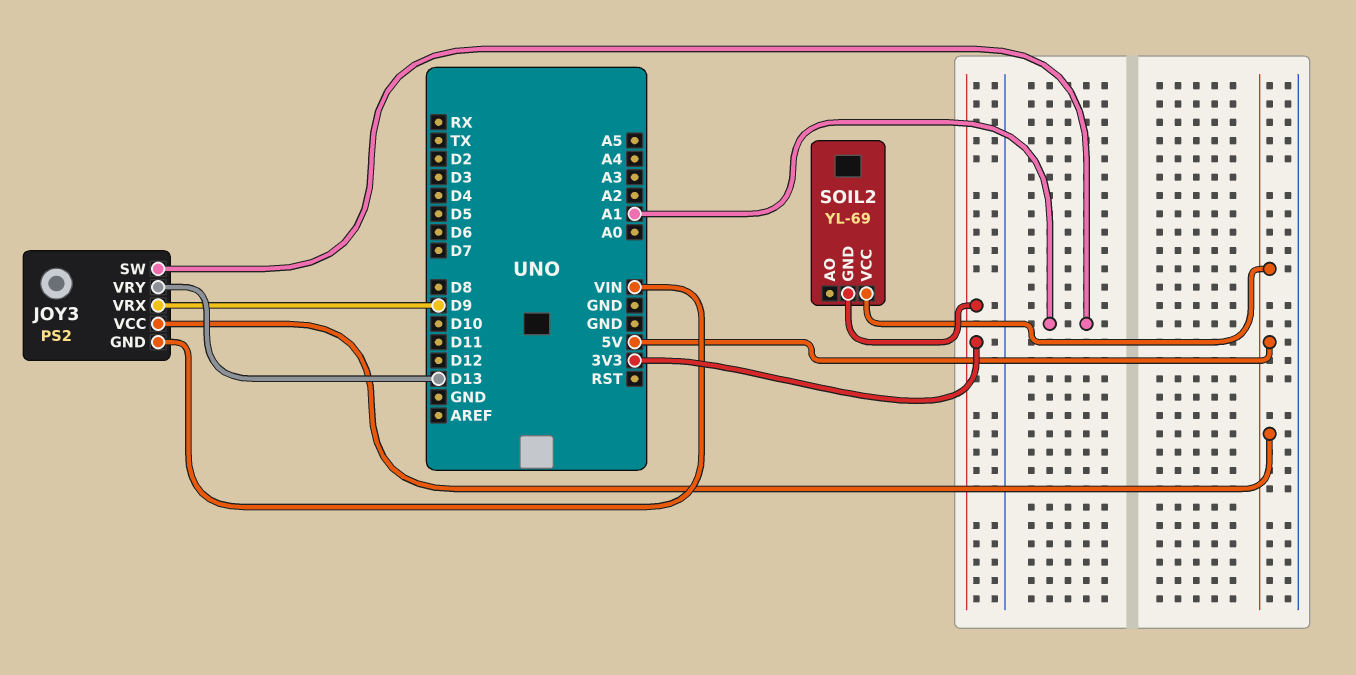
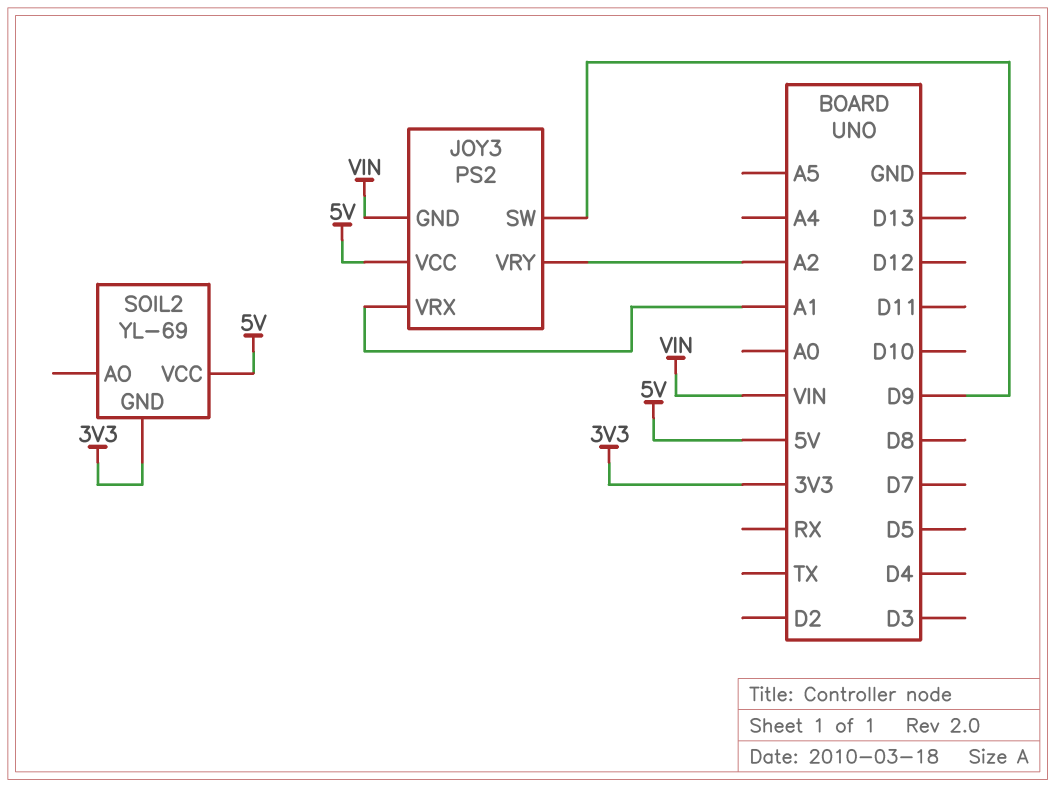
JOY3 pin SW: A1 -> D9
JOY3 pin VRX: D9 -> A1
JOY3 pin VRY: D13 -> A2

